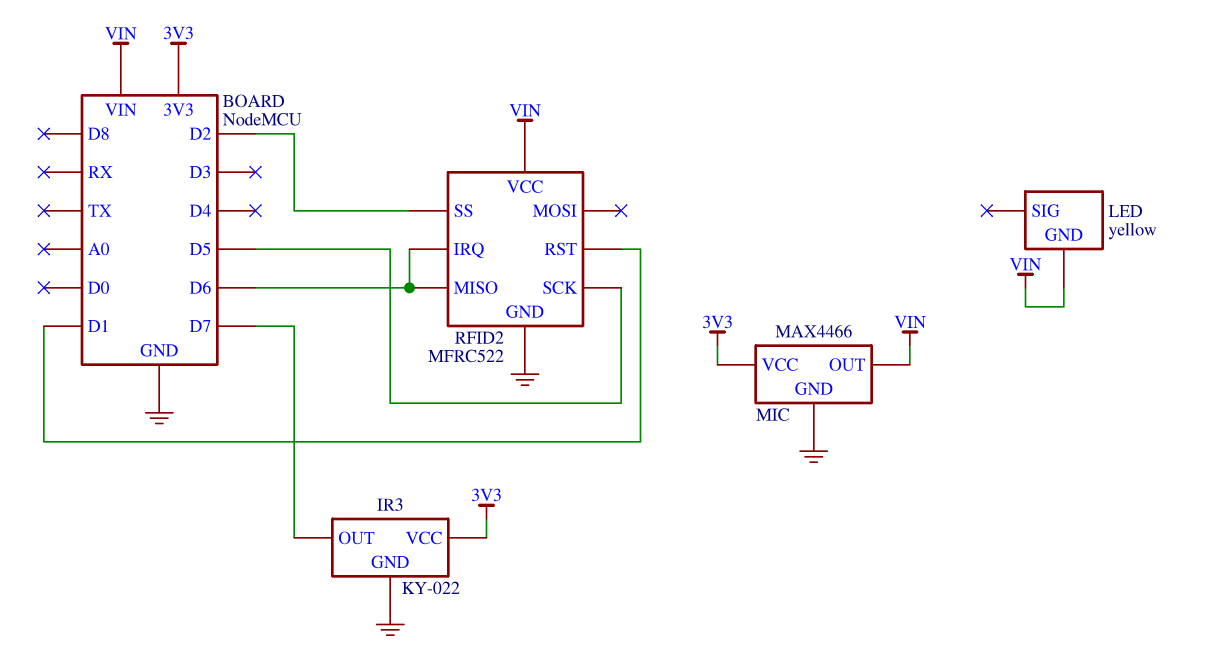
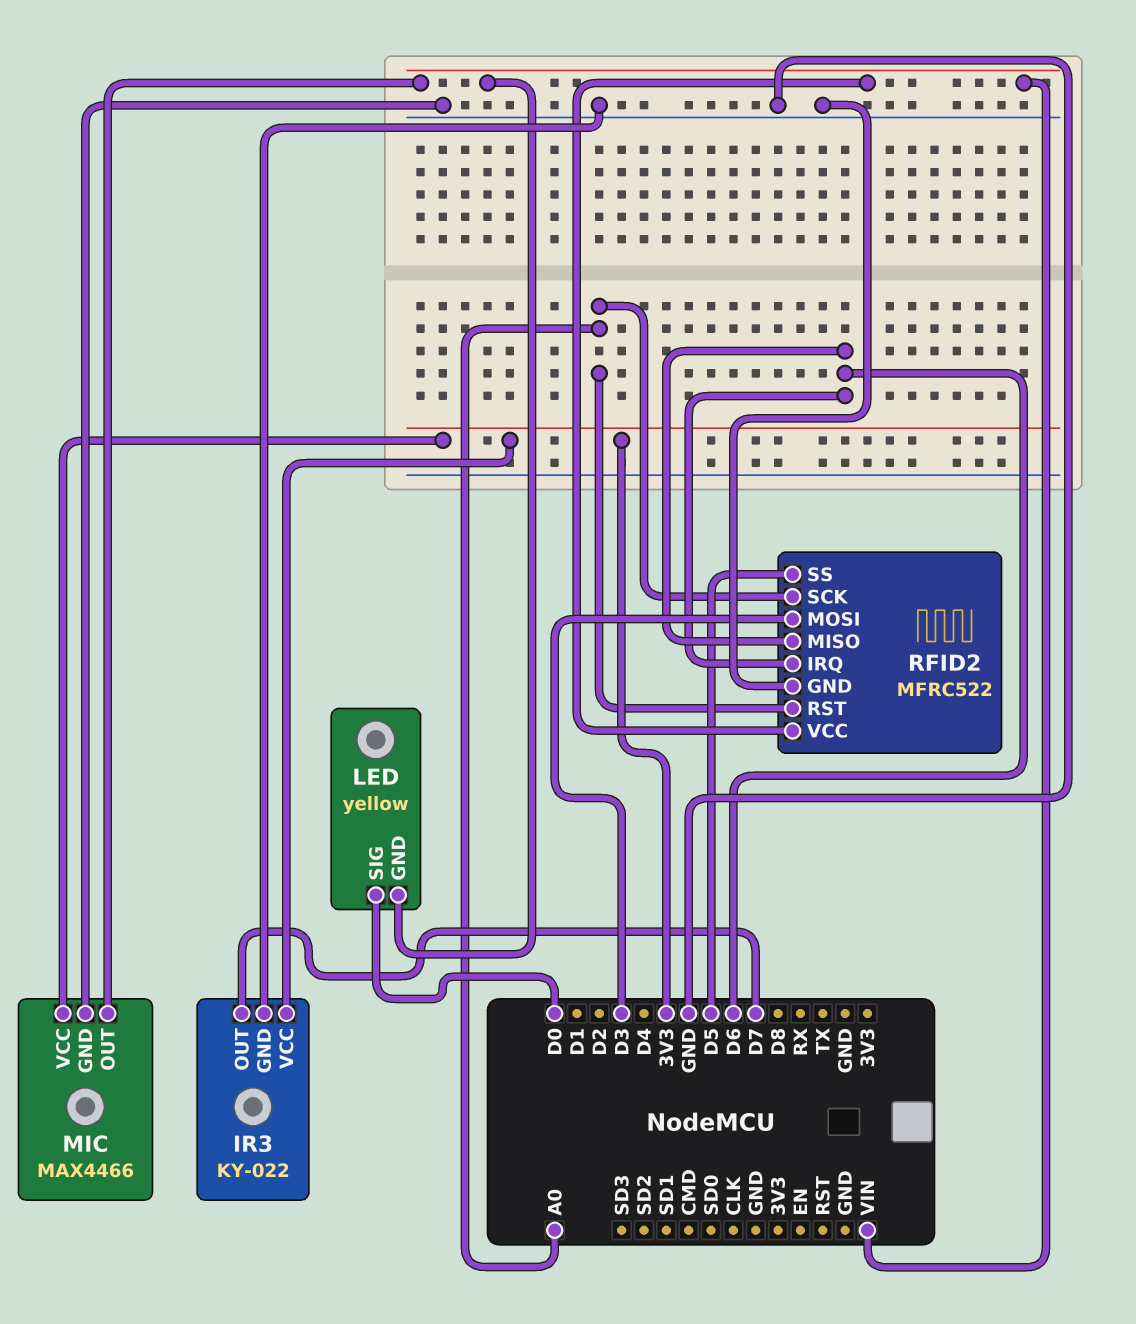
LED pin SIG: none -> D0
RFID2 pin MOSI: none -> D3
RFID2 pin RST: D1 -> A0
RFID2 pin SCK: D5 -> A0
RFID2 pin SS: D2 -> D5

